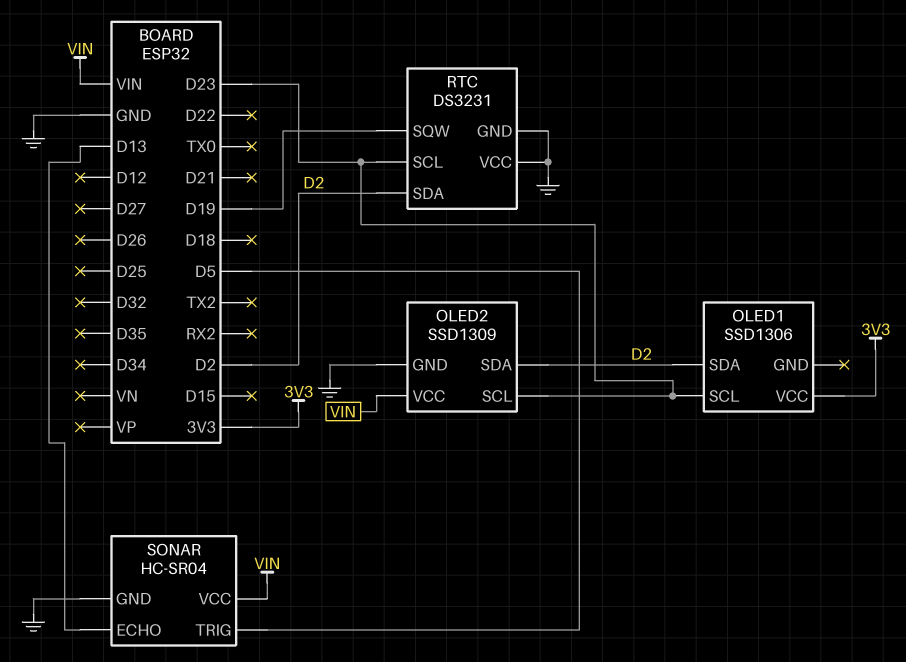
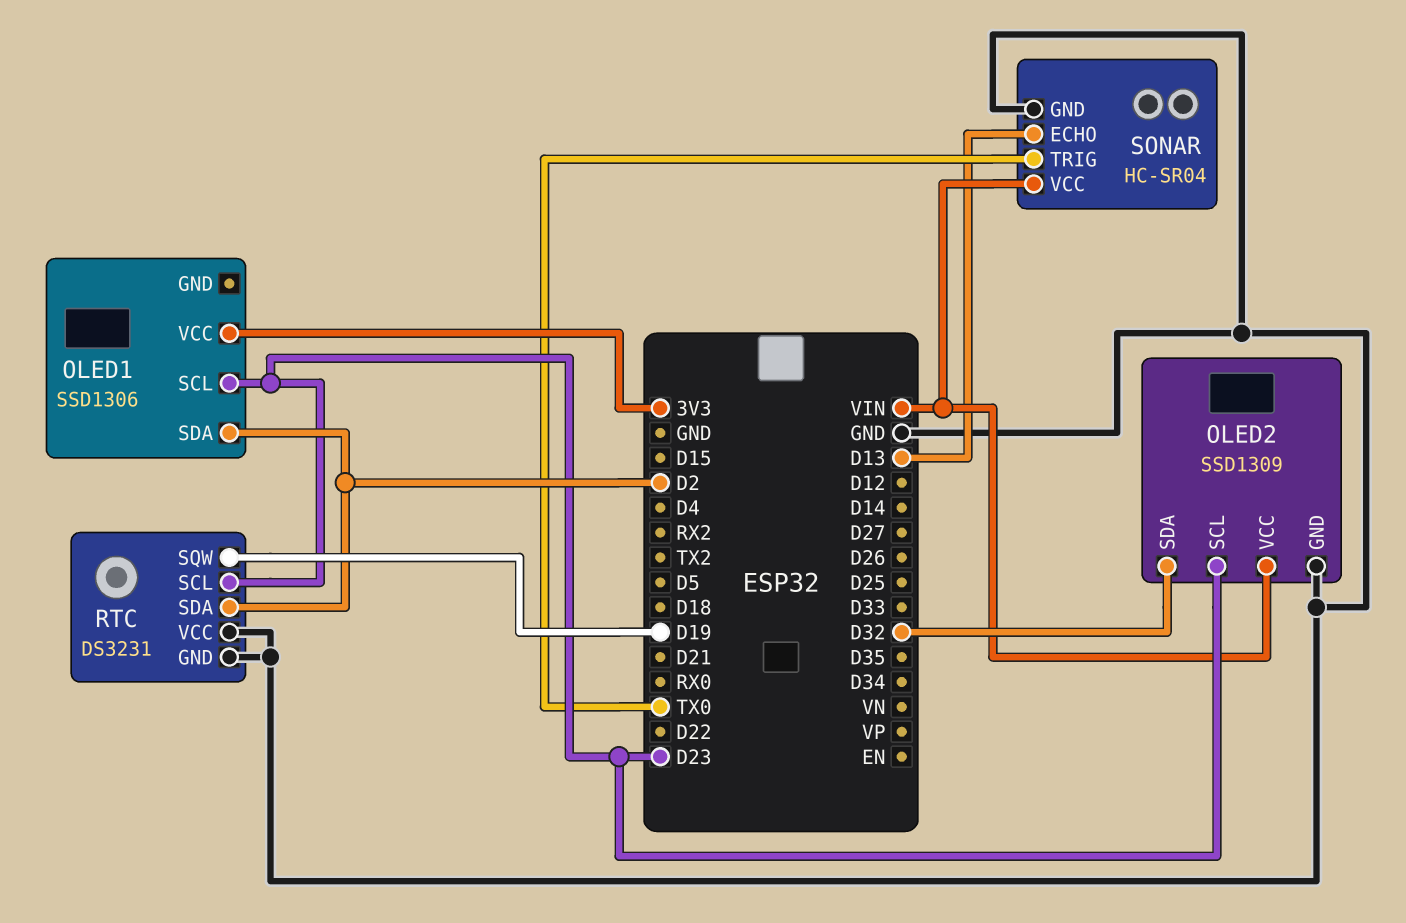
OLED2 pin SDA: D2 -> D32
SONAR pin TRIG: D5 -> TX0

